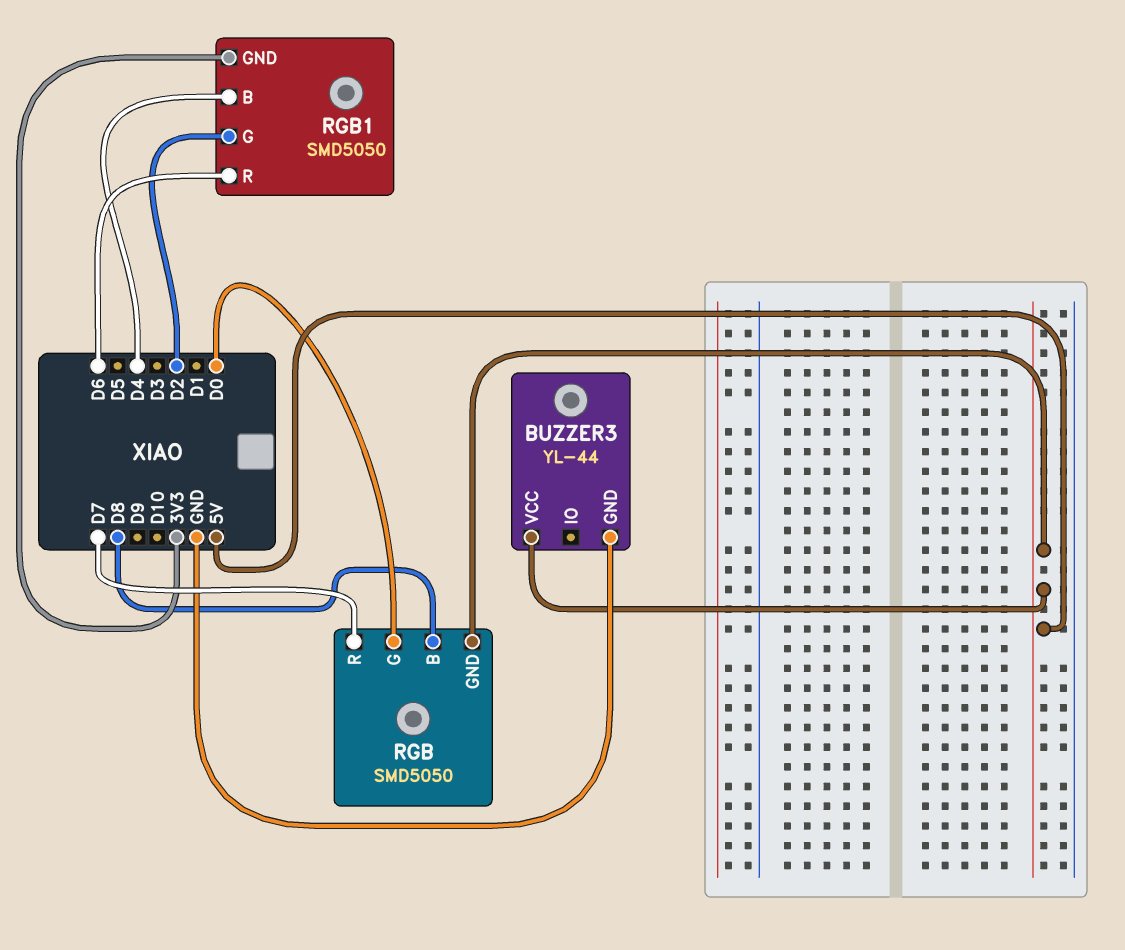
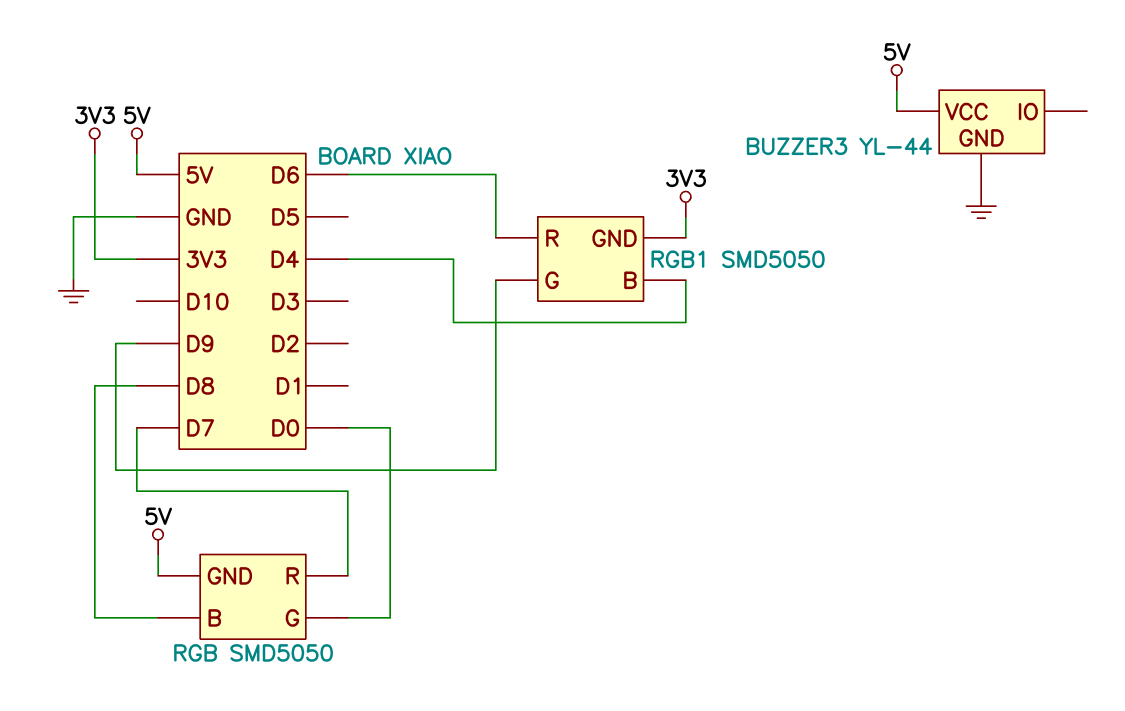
RGB1 pin G: D2 -> D9

